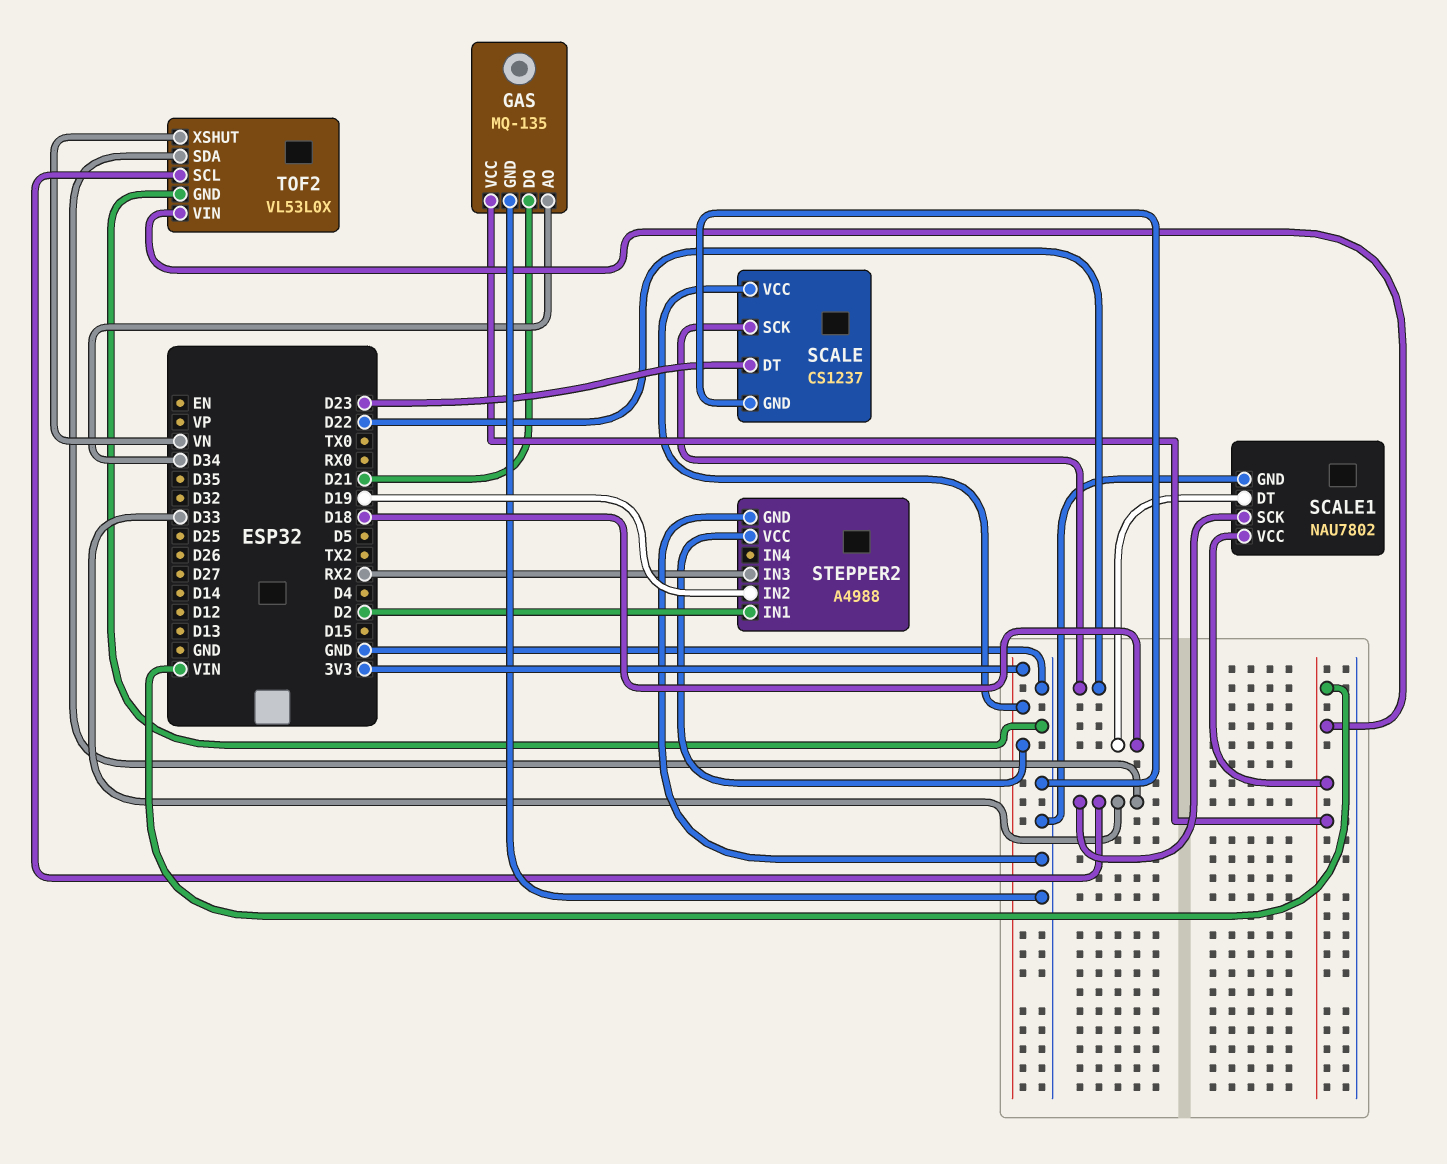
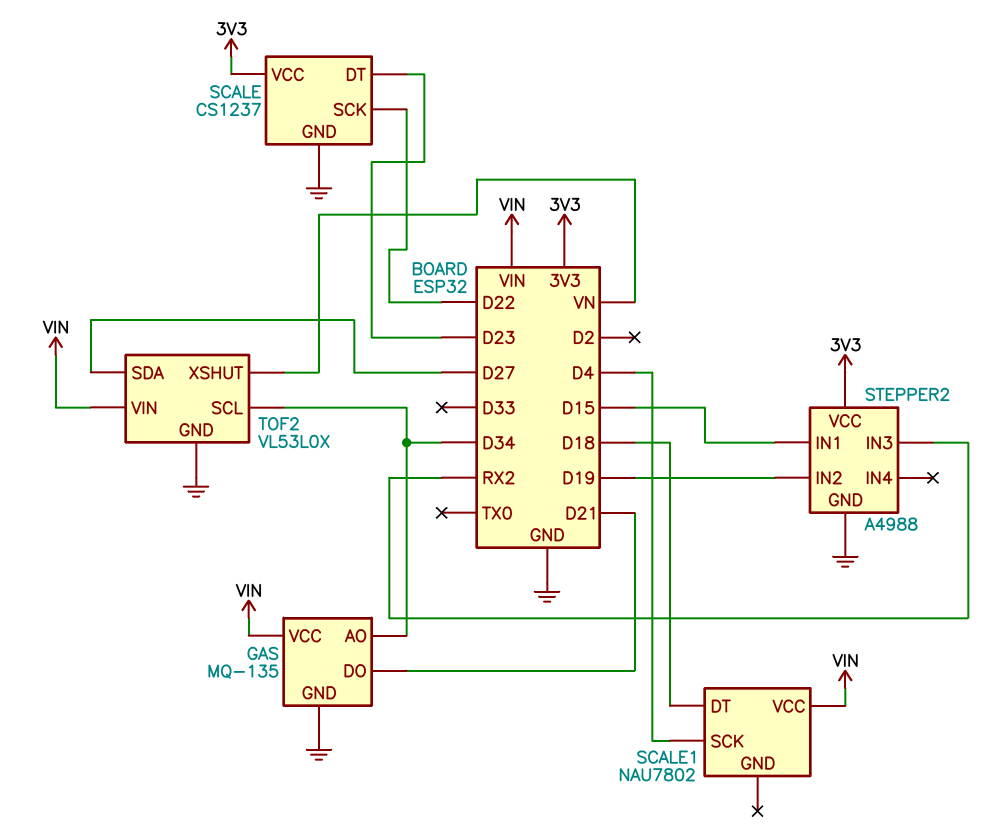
SCALE1 pin GND: GND -> none
SCALE1 pin SCK: D33 -> D4
STEPPER2 pin IN1: D2 -> D15
TOF2 pin SCL: D33 -> D34
TOF2 pin SDA: D33 -> D27

